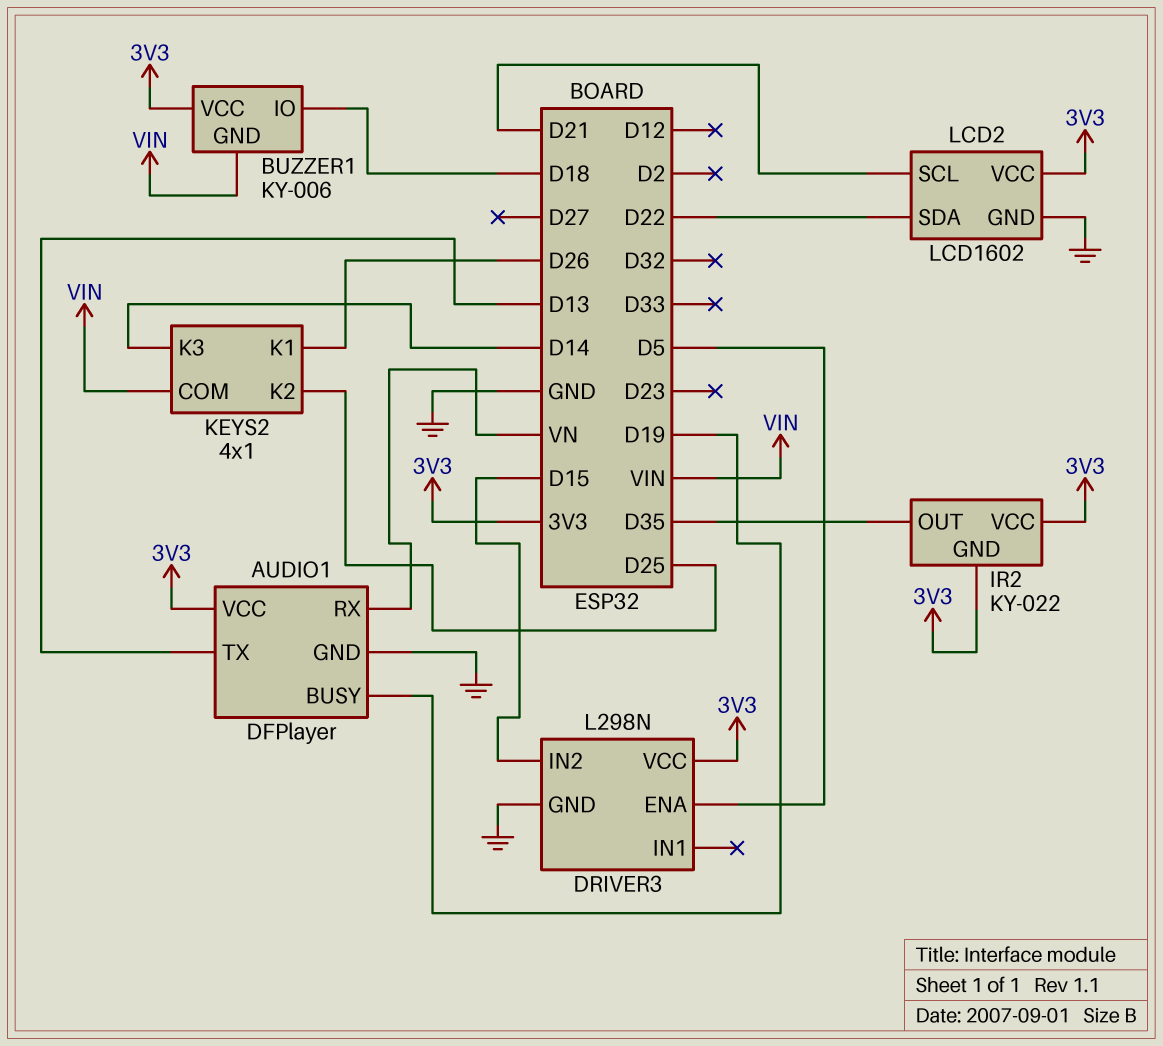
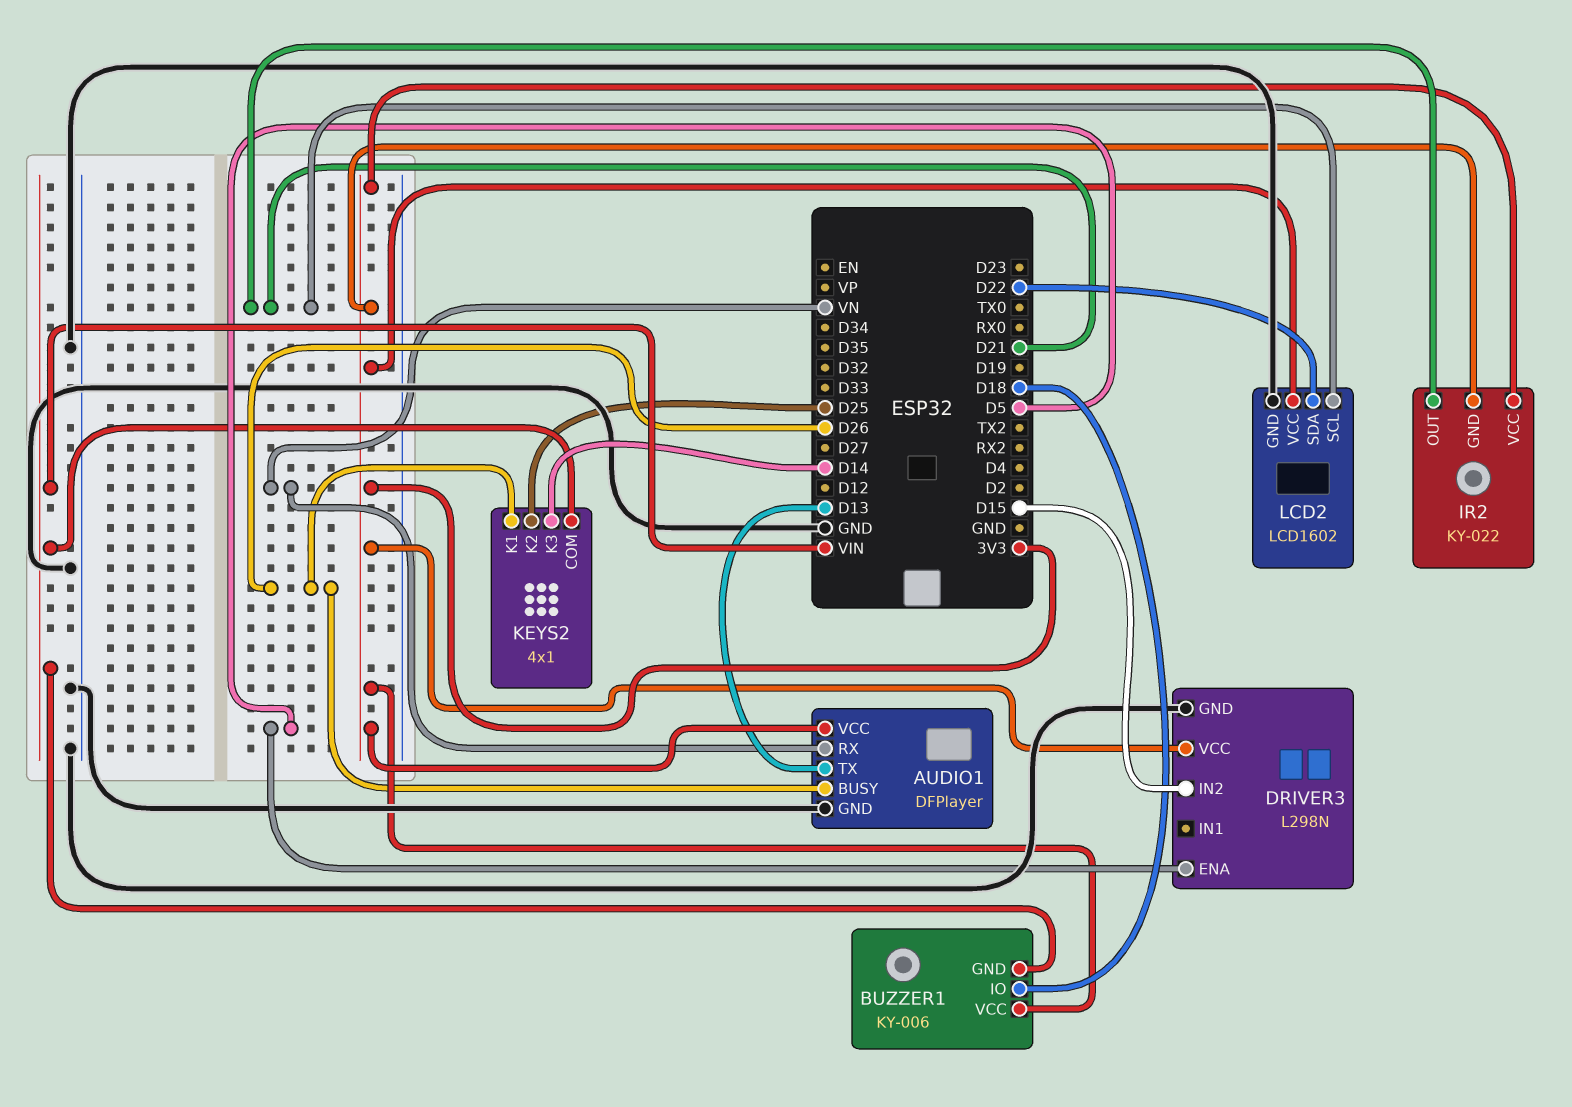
AUDIO1 pin BUSY: D19 -> D26
IR2 pin OUT: D35 -> D21

